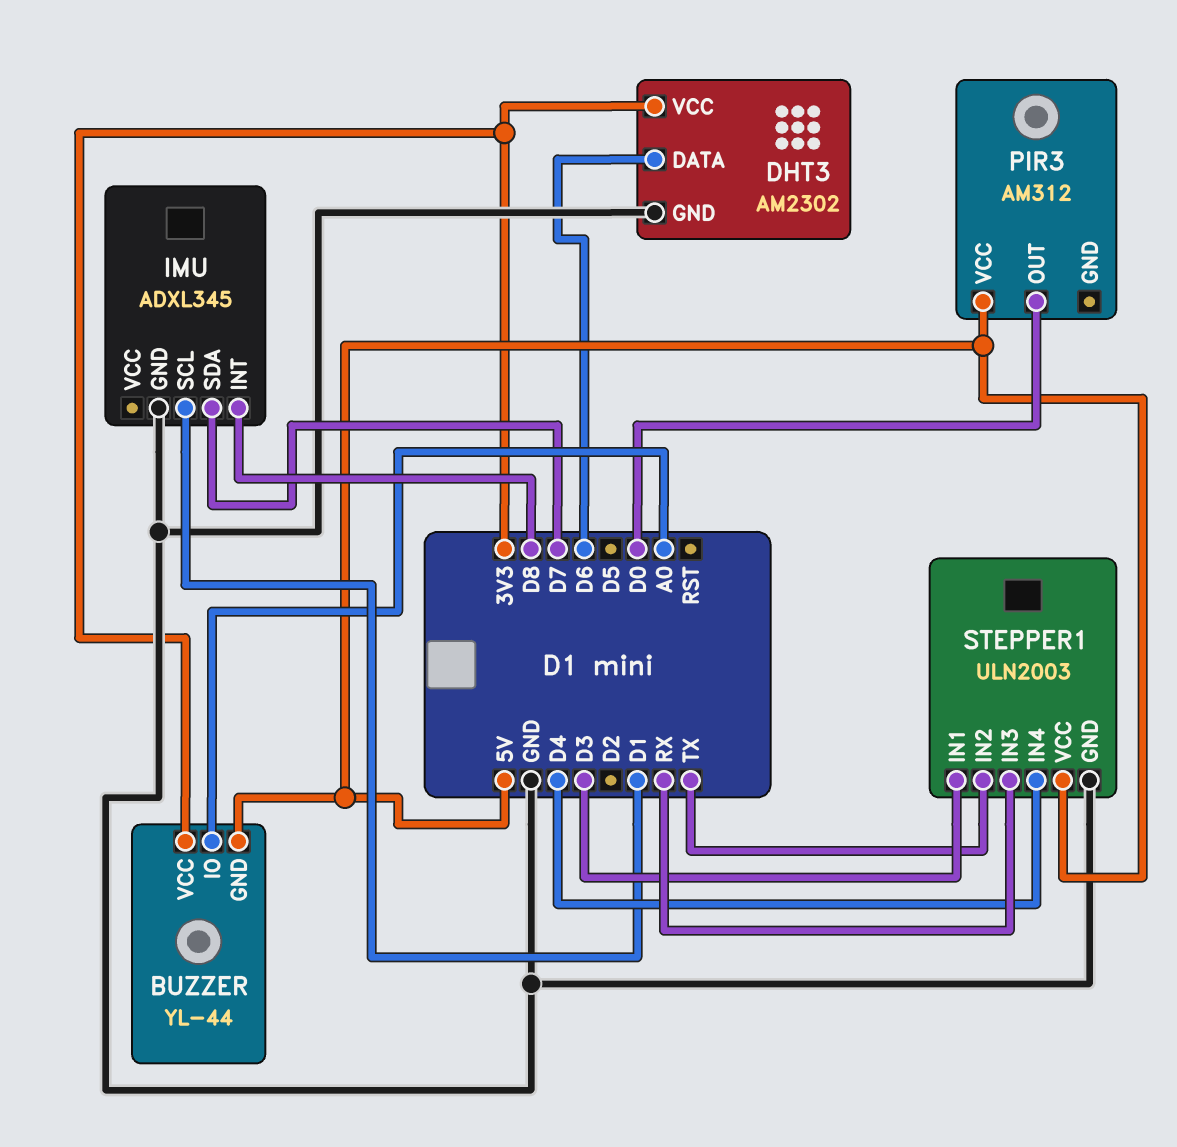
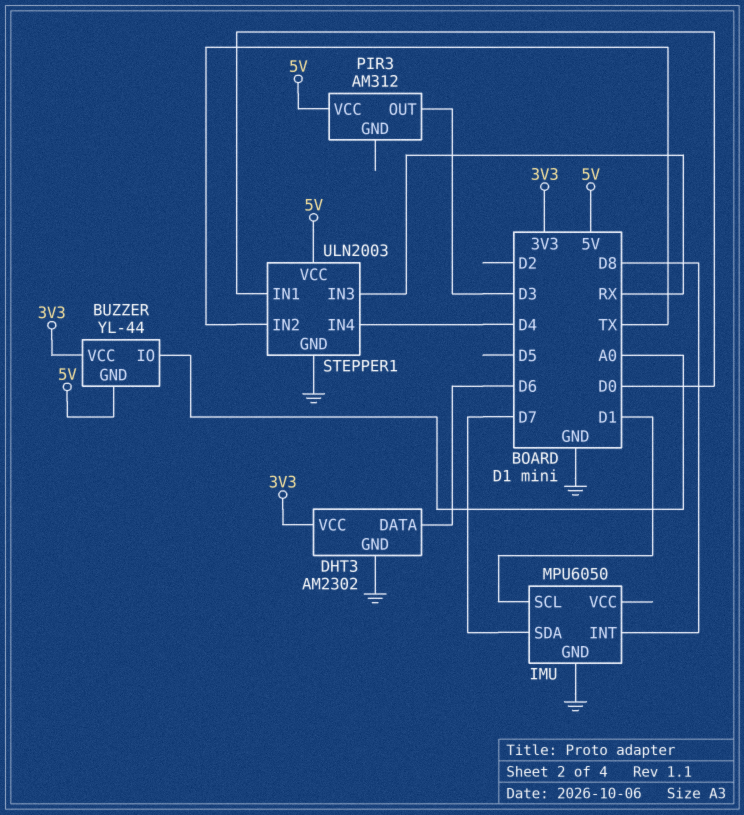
IMU: ADXL345 -> MPU6050
PIR3 pin OUT: D0 -> D3
STEPPER1 pin IN1: D3 -> D0

